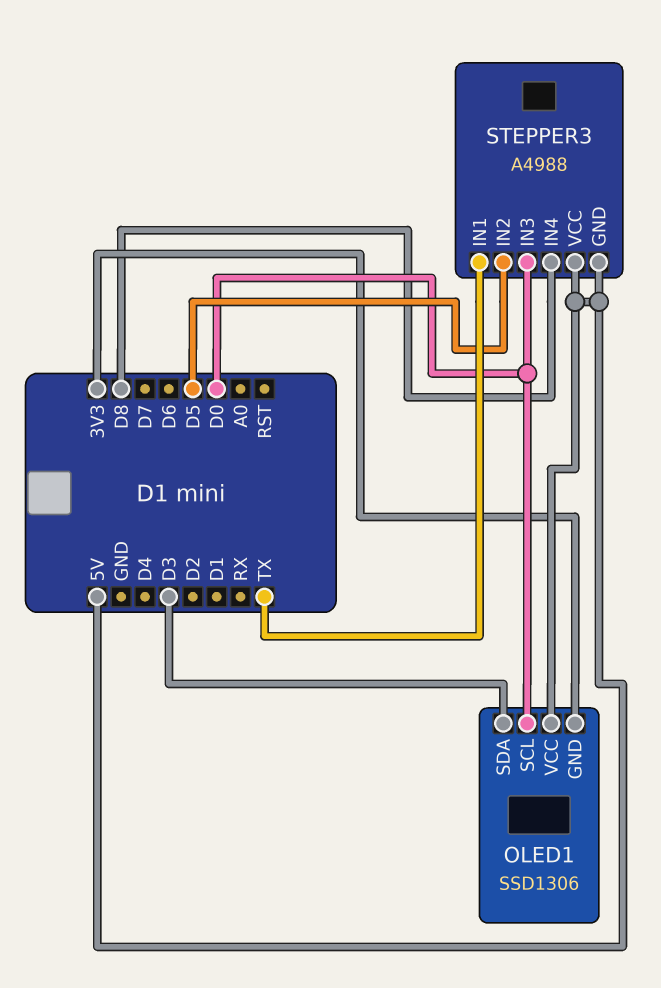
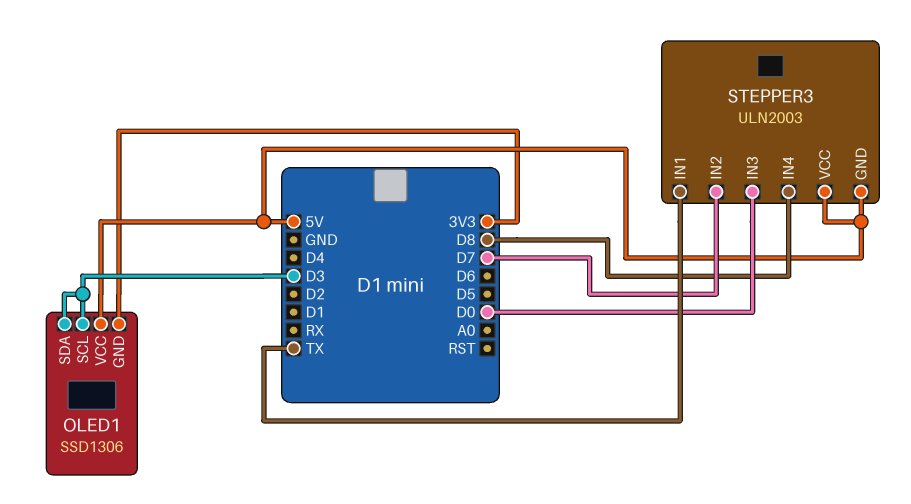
OLED1 pin SCL: D0 -> D3
STEPPER3: A4988 -> ULN2003
STEPPER3 pin IN2: D5 -> D7

